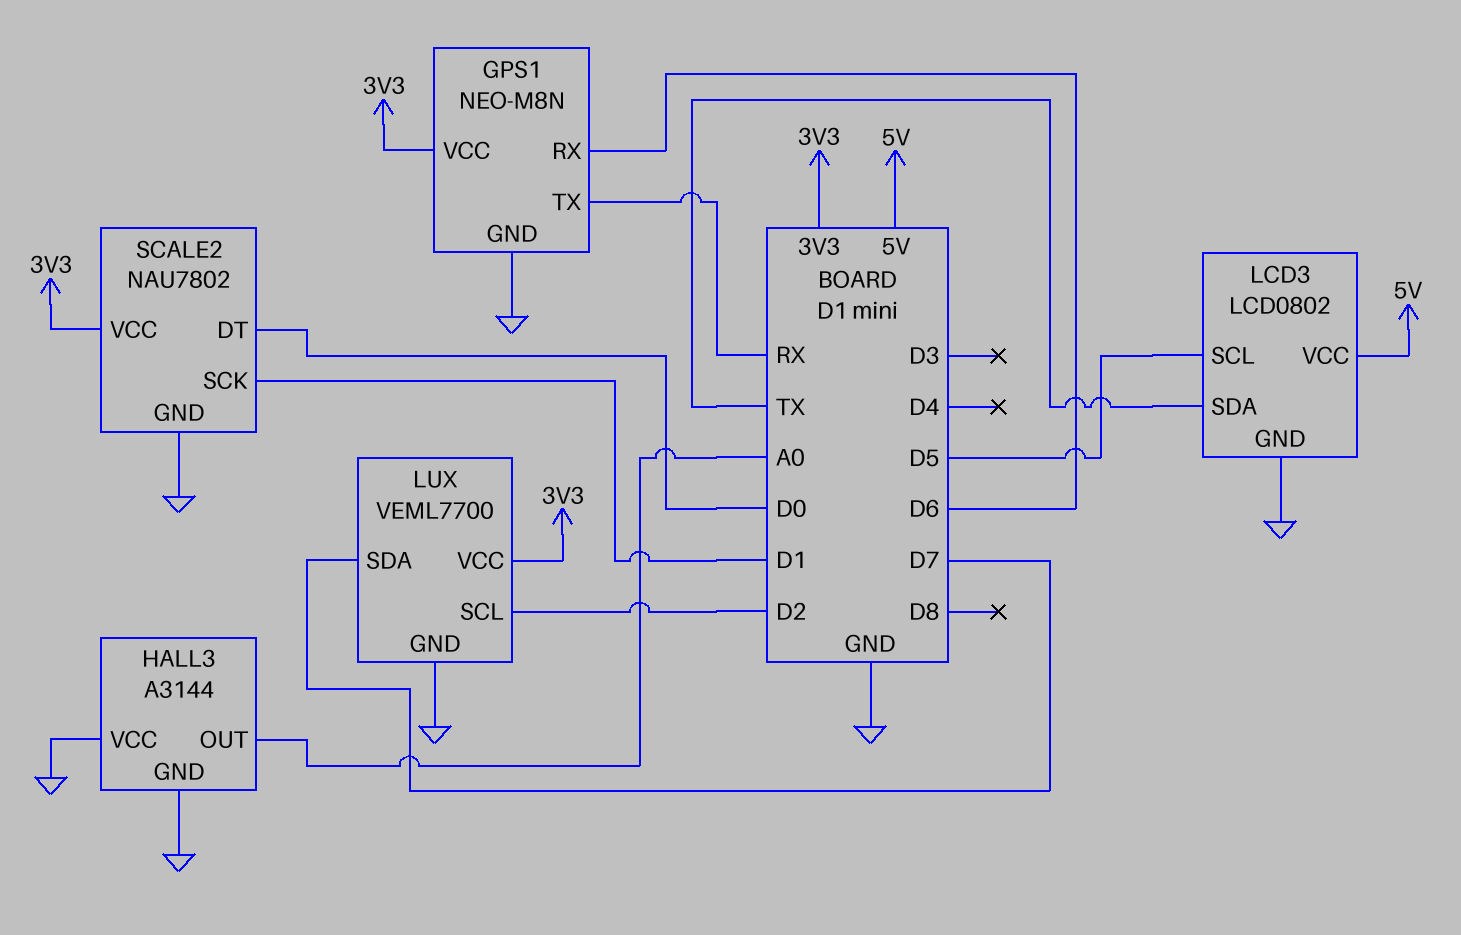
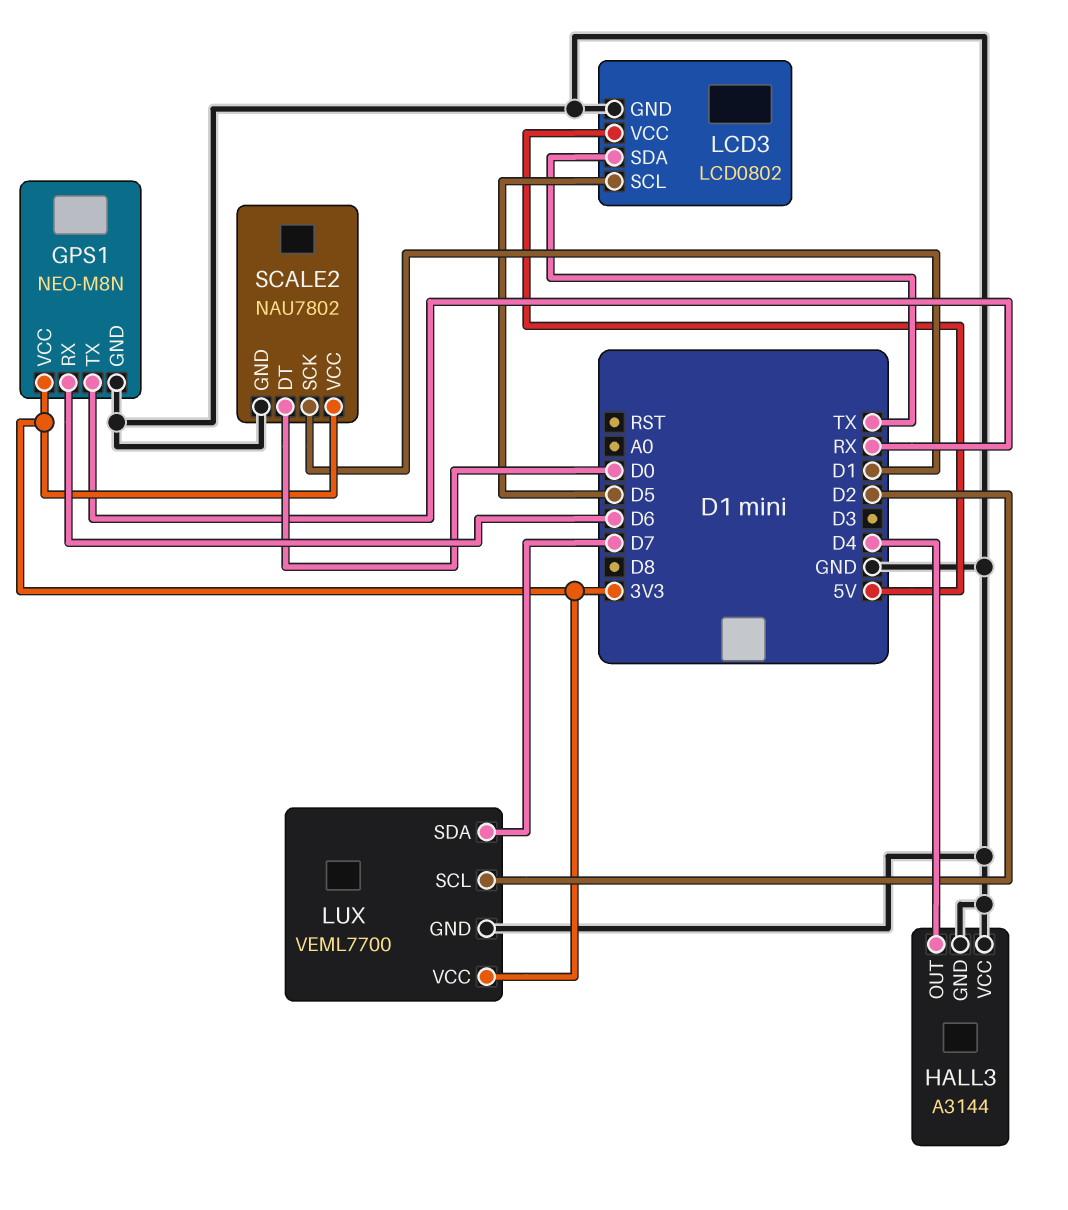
HALL3 pin OUT: A0 -> D4

